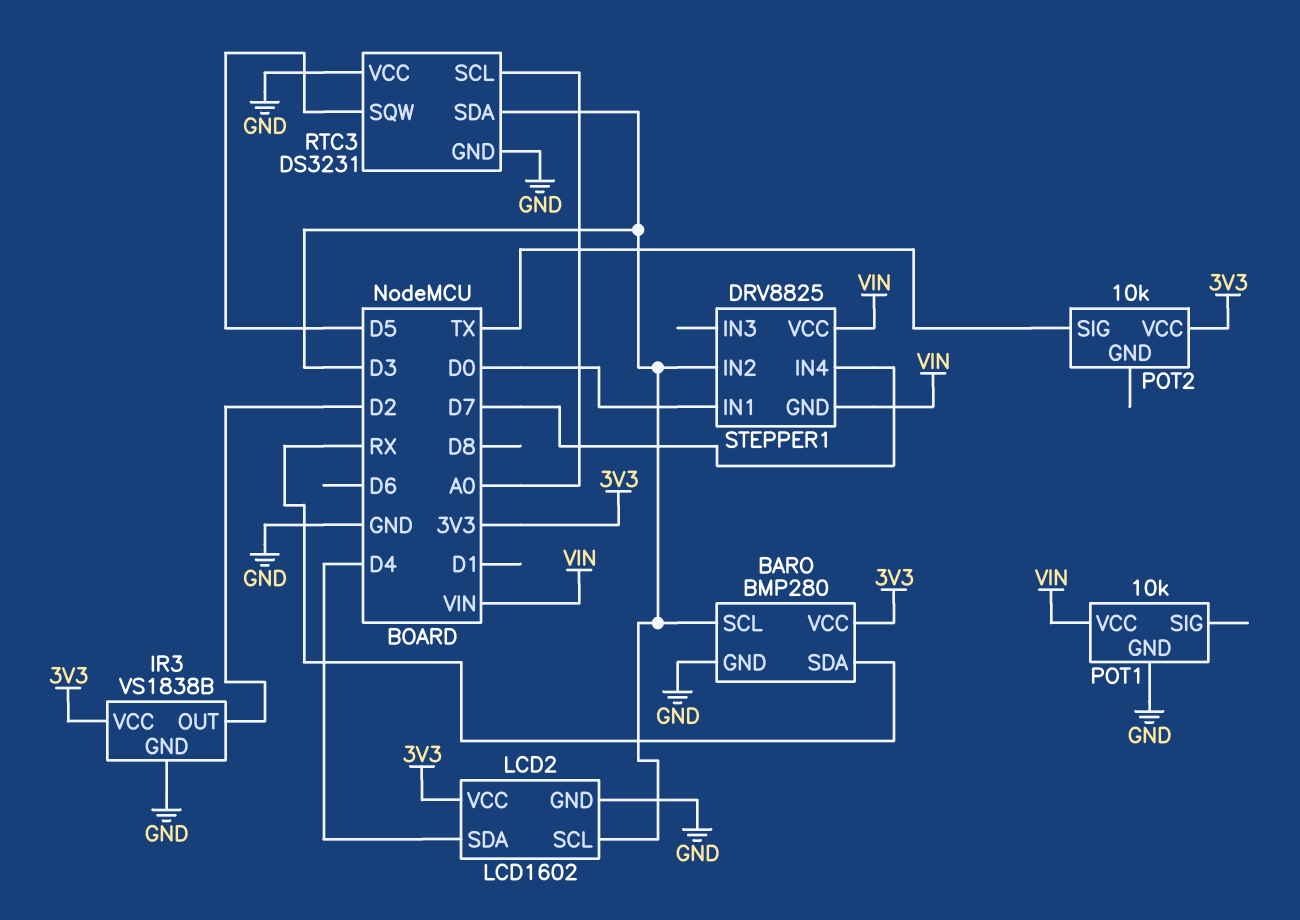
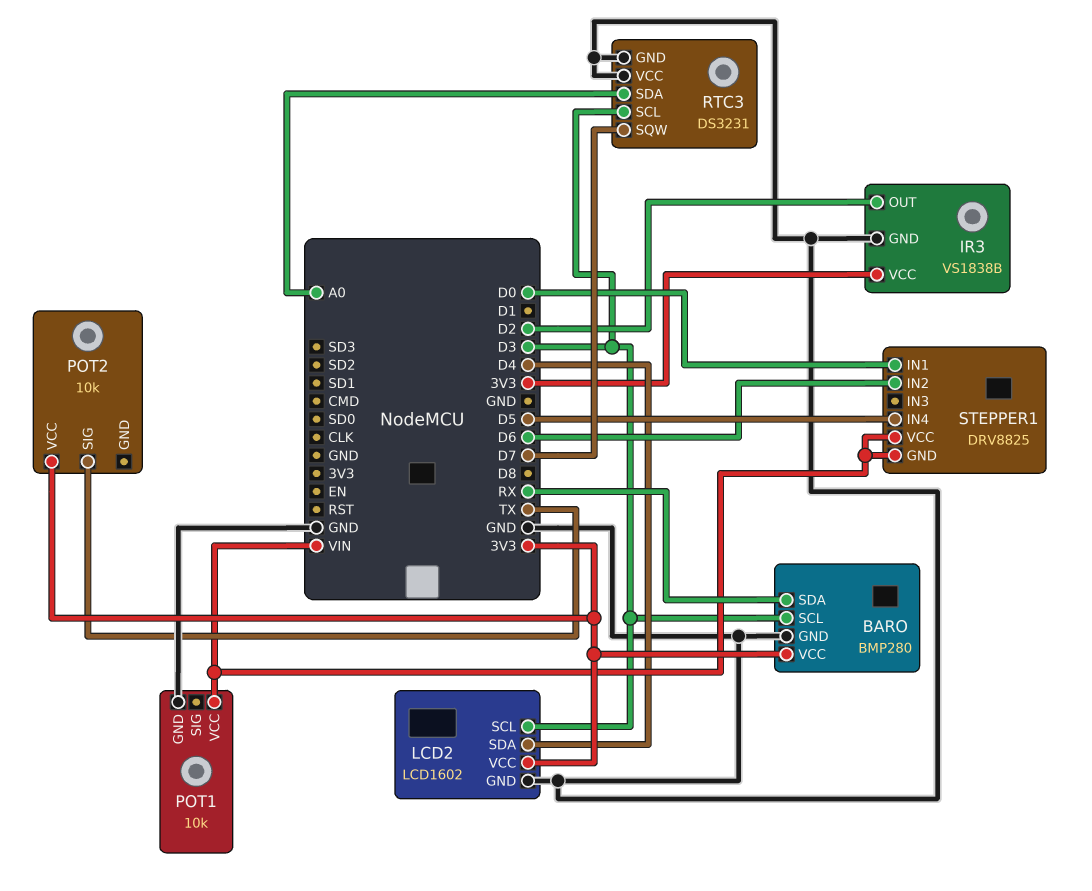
RTC3 pin SCL: A0 -> D3
RTC3 pin SDA: D3 -> A0
RTC3 pin SQW: D5 -> D7
STEPPER1 pin IN2: D3 -> D6
STEPPER1 pin IN4: D7 -> D5

